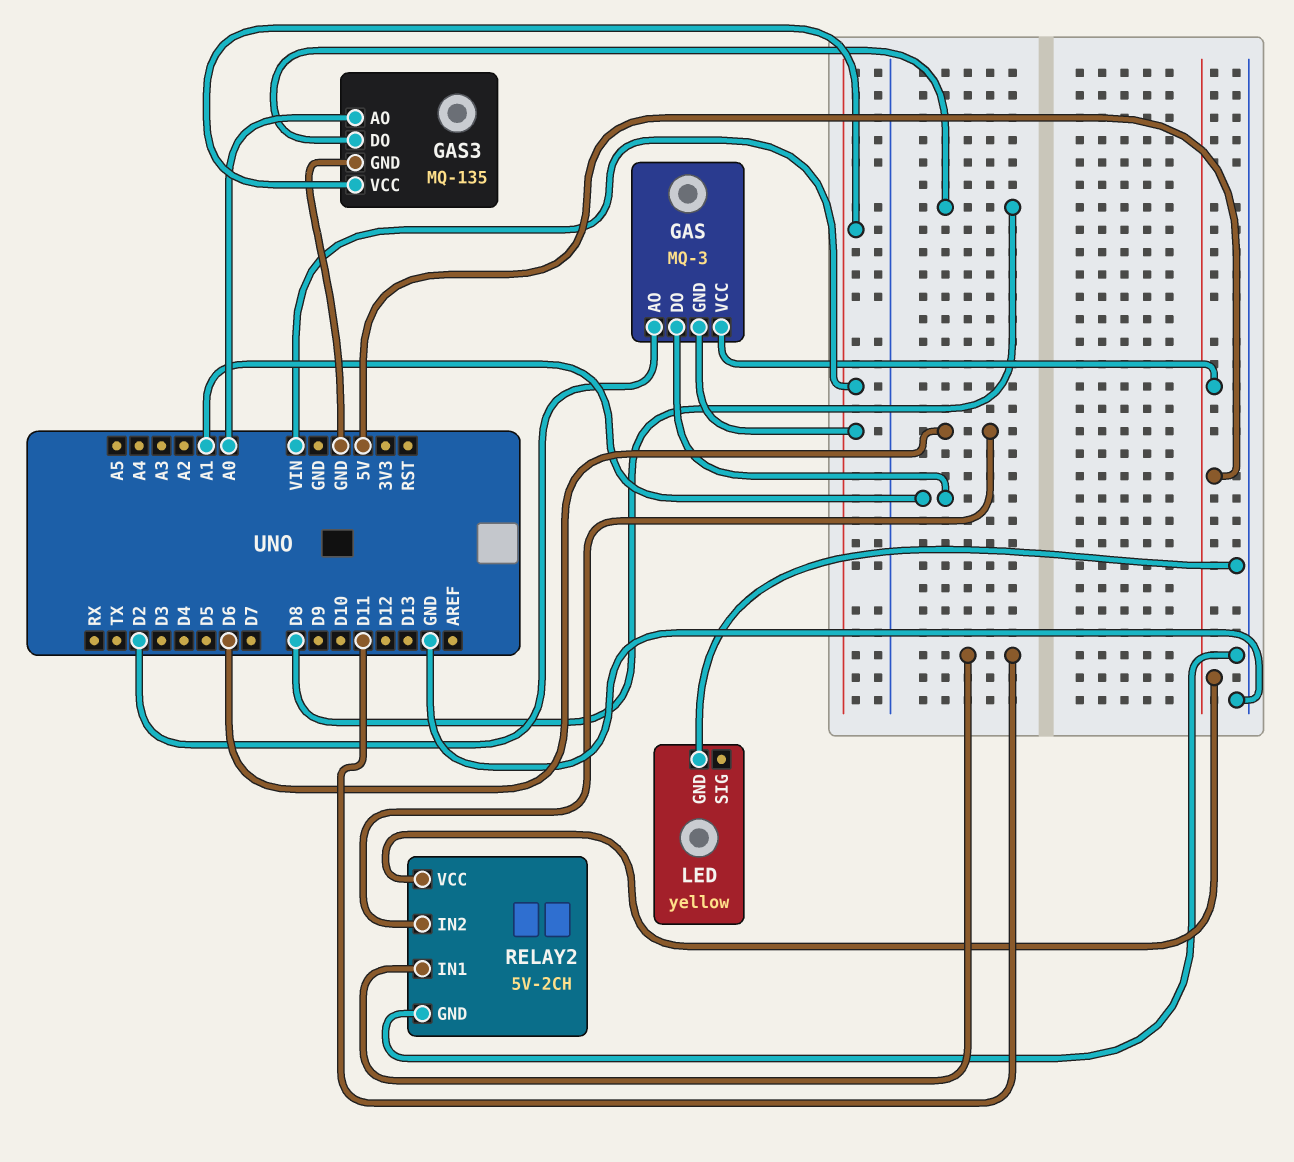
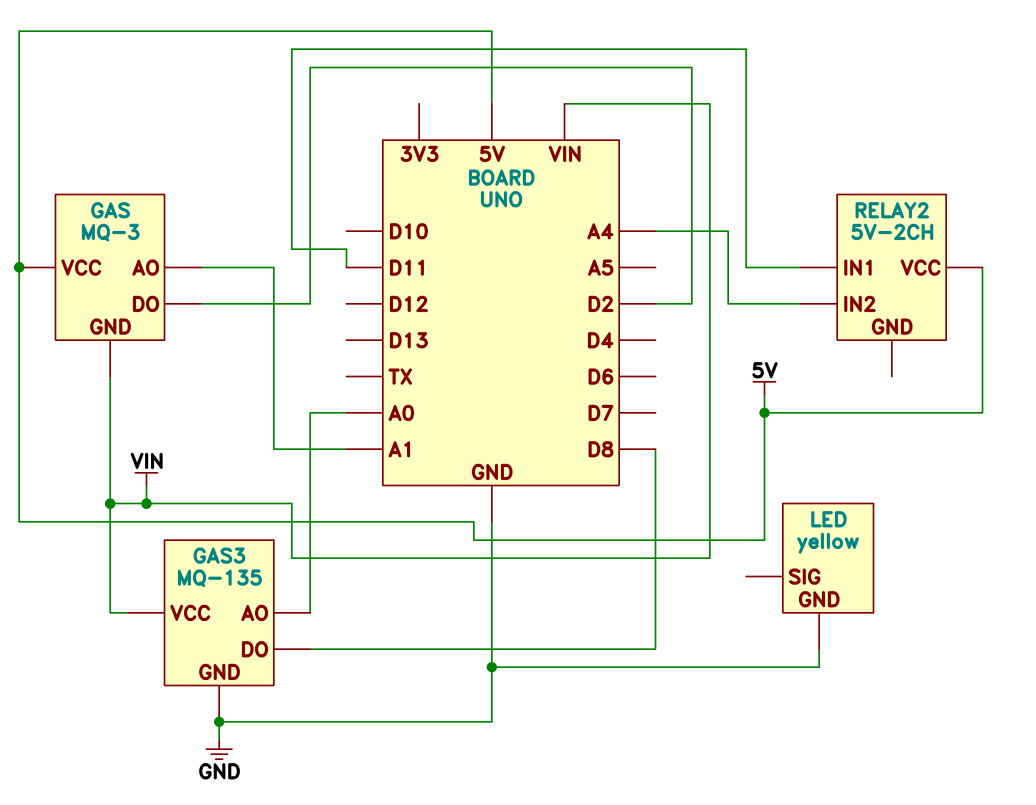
GAS pin AO: D2 -> A1
GAS pin DO: A1 -> D2
RELAY2 pin GND: GND -> none
RELAY2 pin IN2: D6 -> A4

